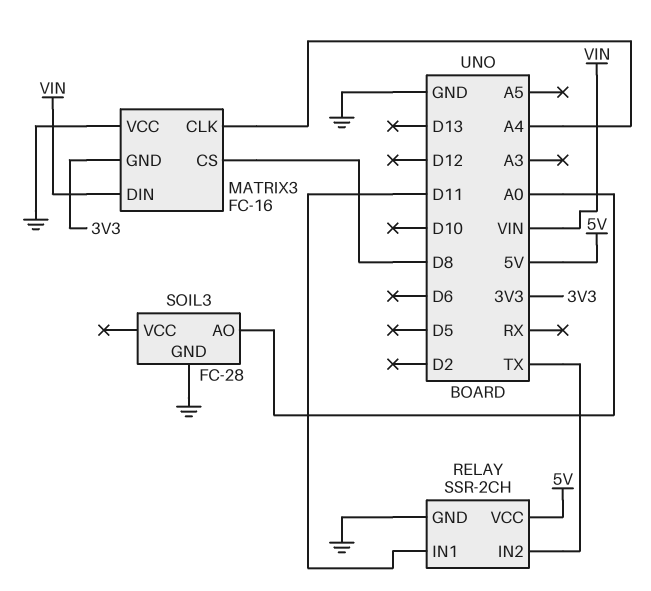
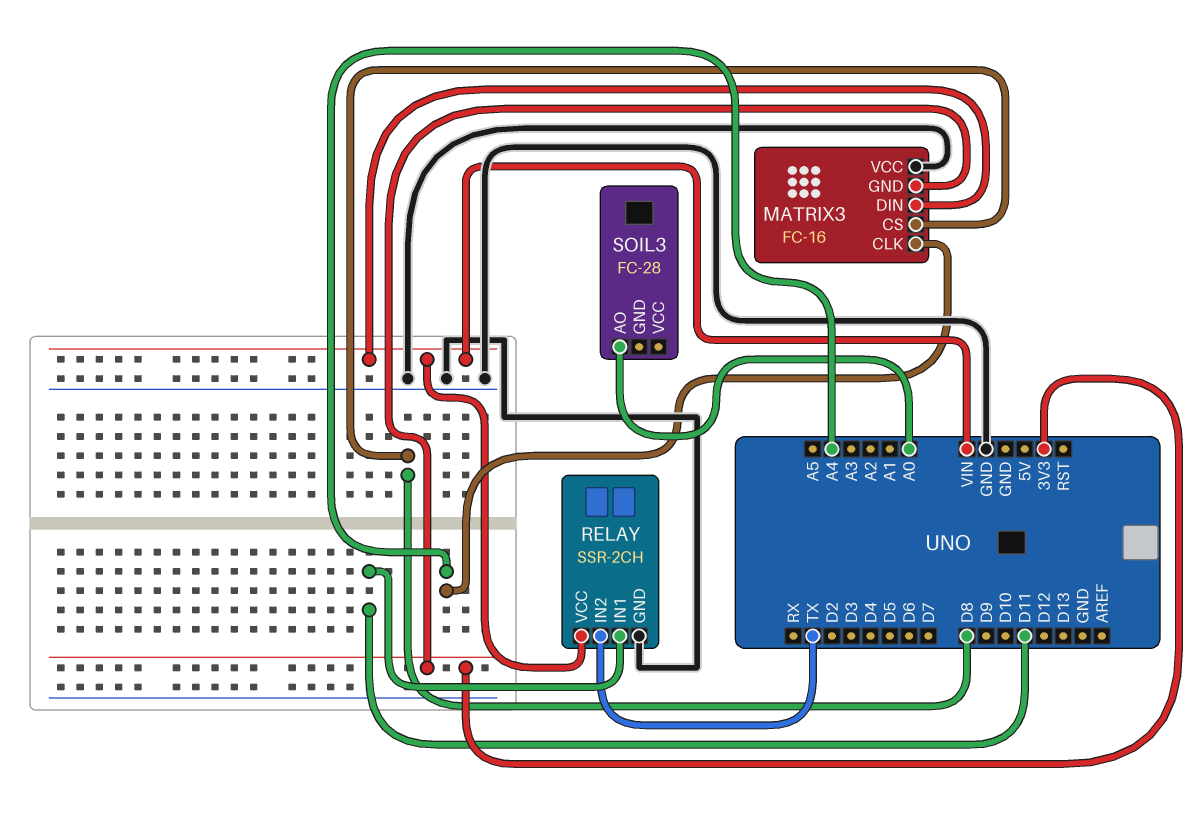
RELAY pin VCC: 5V -> VIN
SOIL3 pin GND: GND -> none

